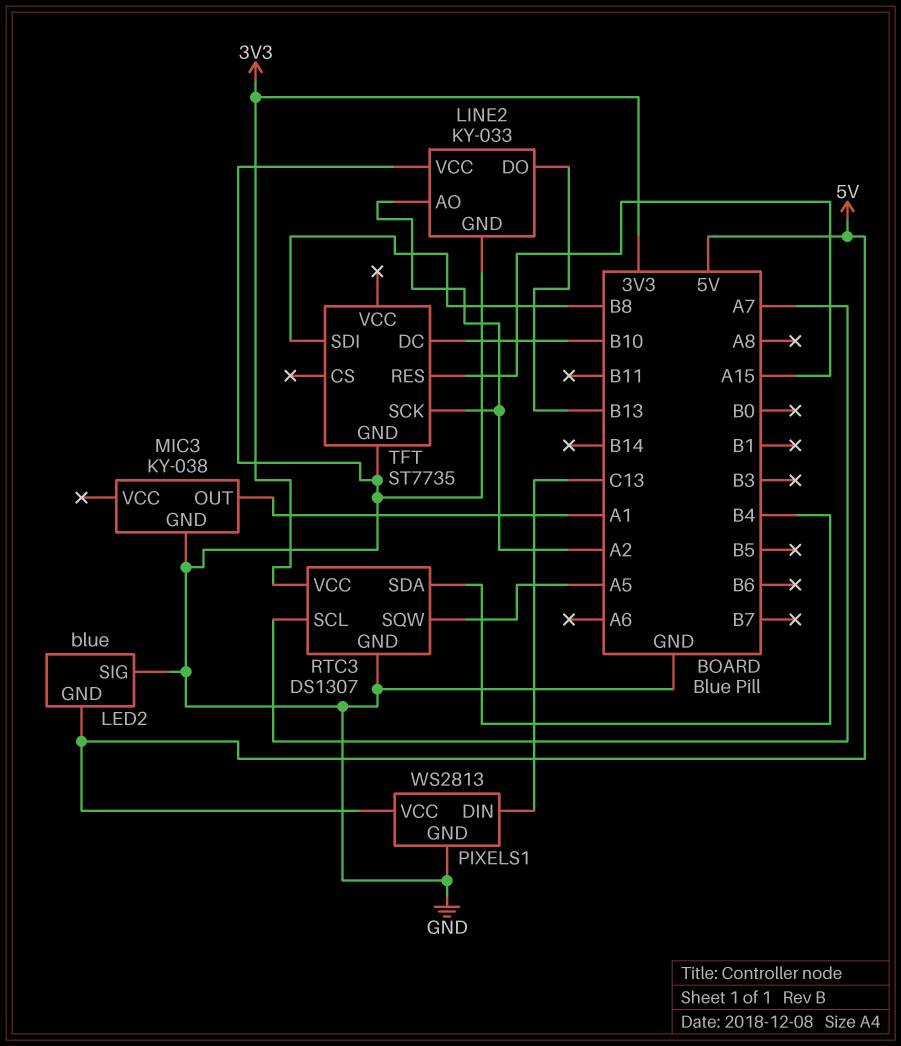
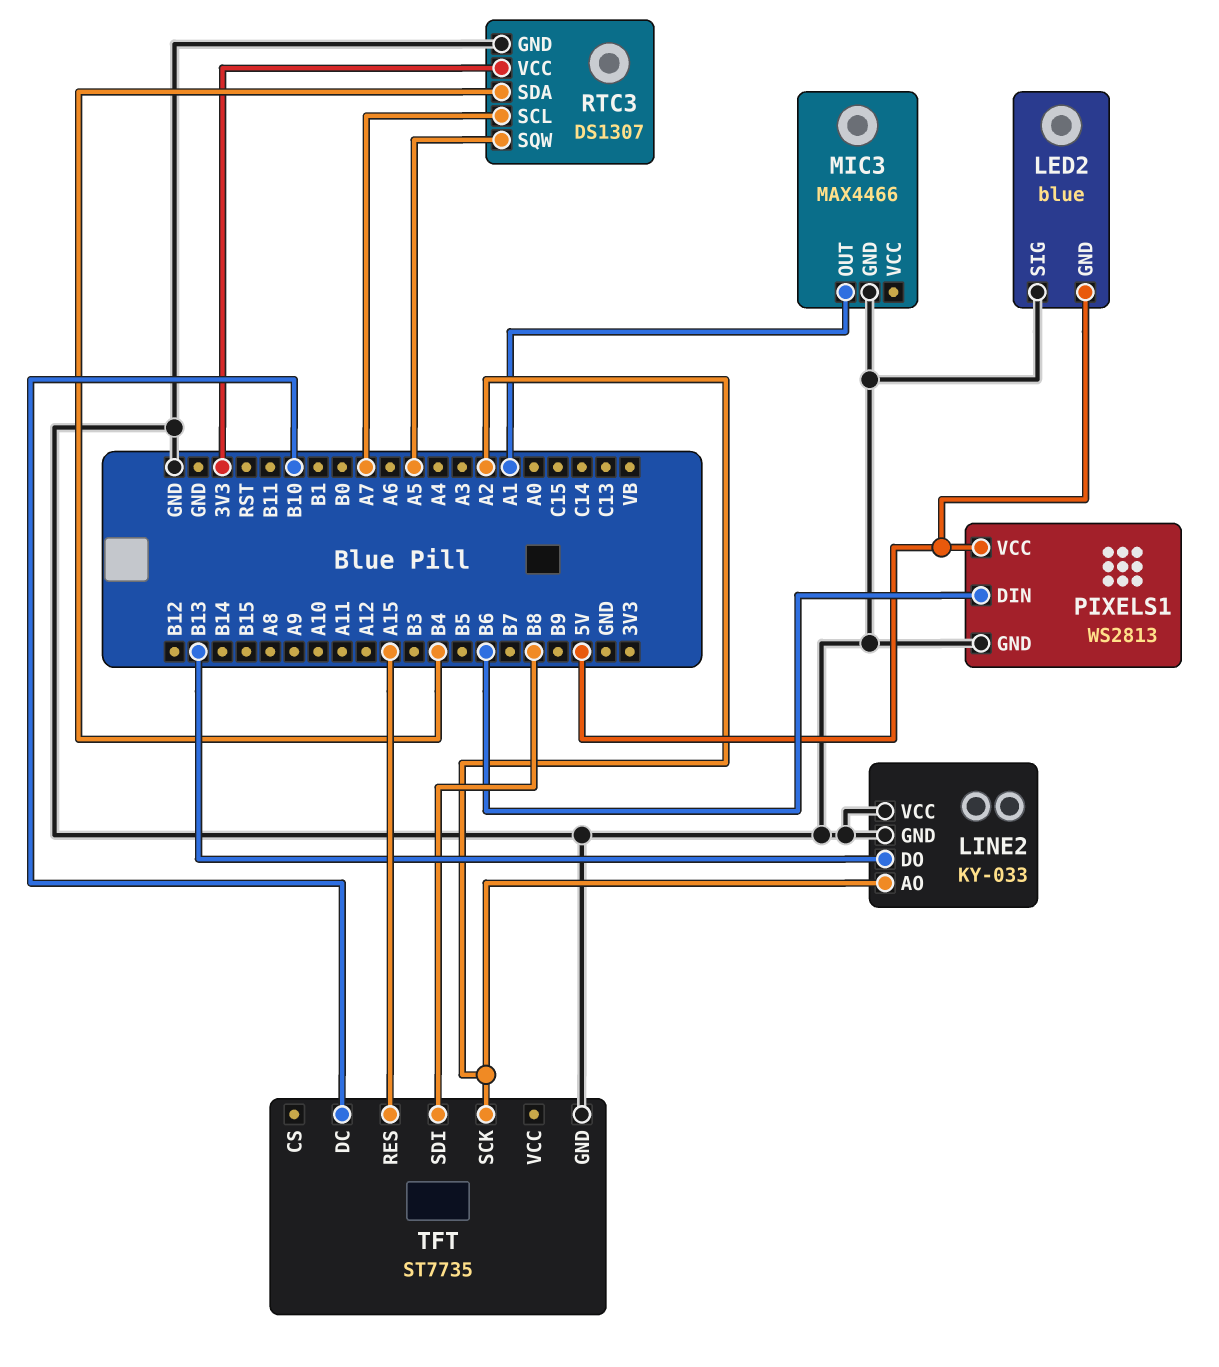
MIC3: KY-038 -> MAX4466
PIXELS1 pin DIN: C13 -> B6

